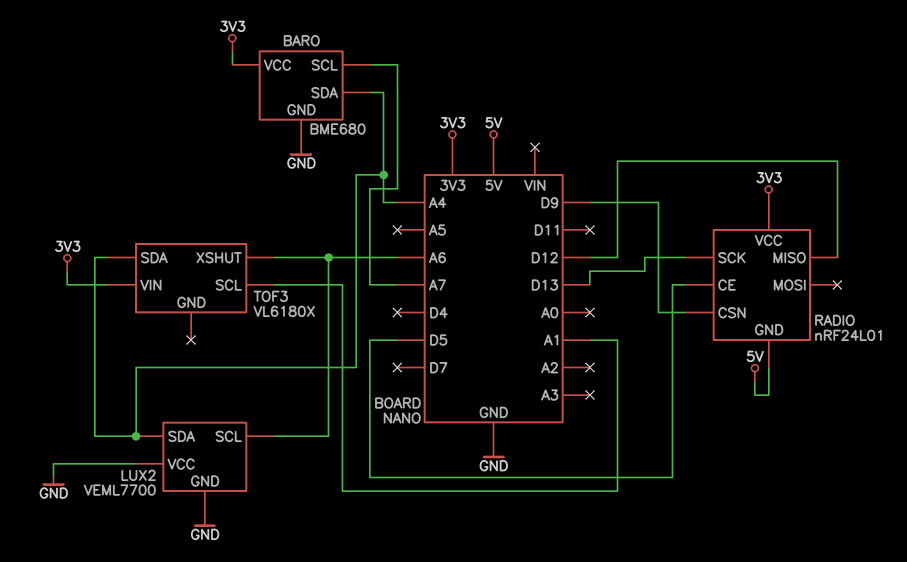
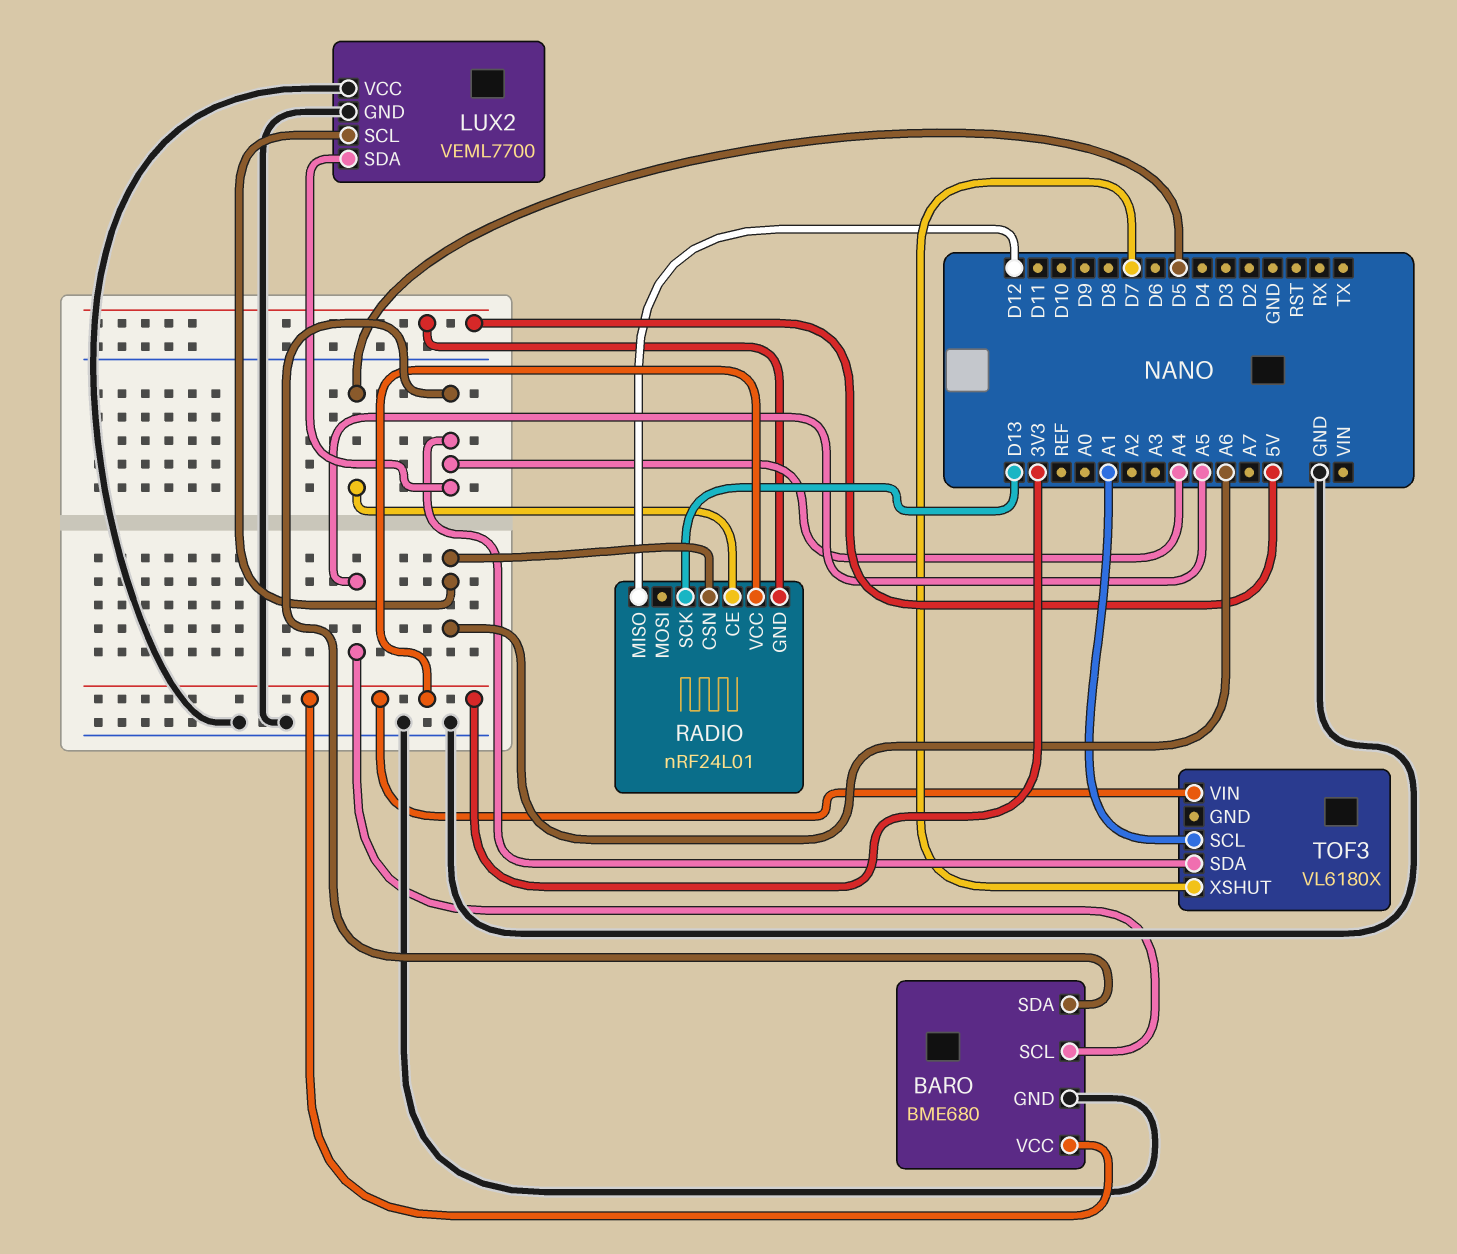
BARO pin SCL: A7 -> A5
RADIO pin CSN: D9 -> A6
TOF3 pin XSHUT: A6 -> D7

